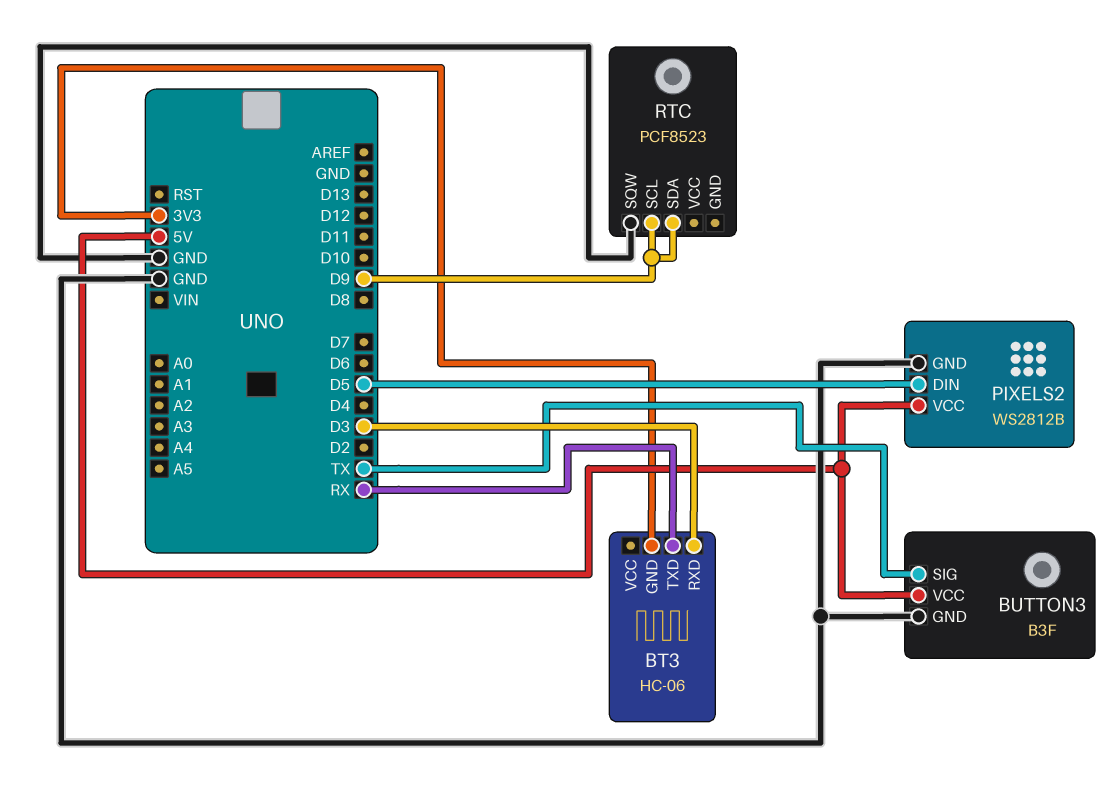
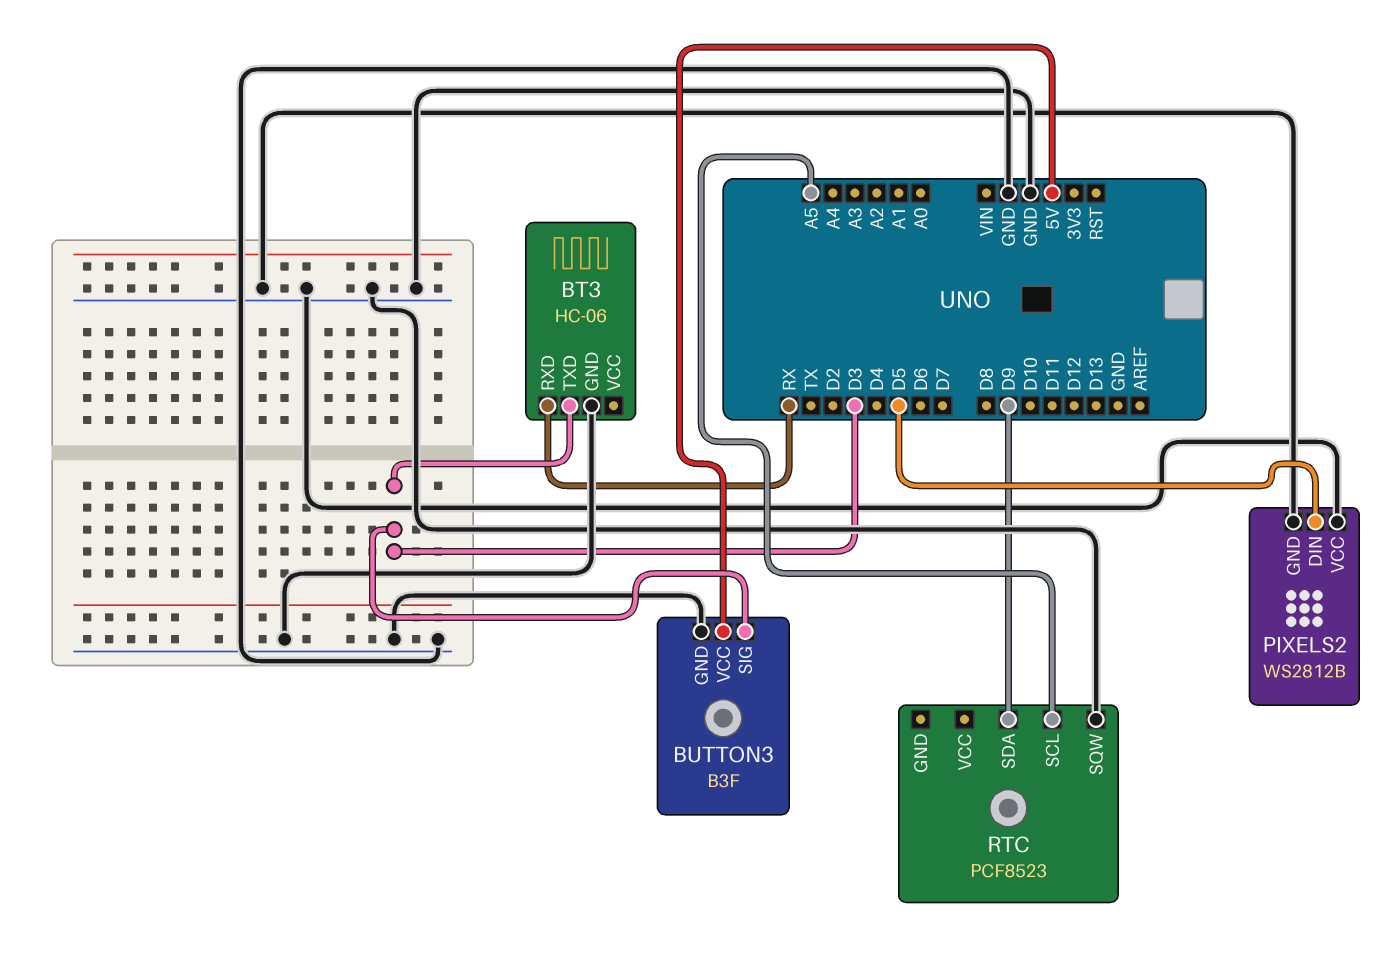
BT3 pin GND: 3V3 -> GND
BT3 pin RXD: D3 -> RX
BT3 pin TXD: RX -> D3
BUTTON3 pin SIG: TX -> D3
PIXELS2 pin VCC: 5V -> GND
RTC pin SCL: D9 -> A5

